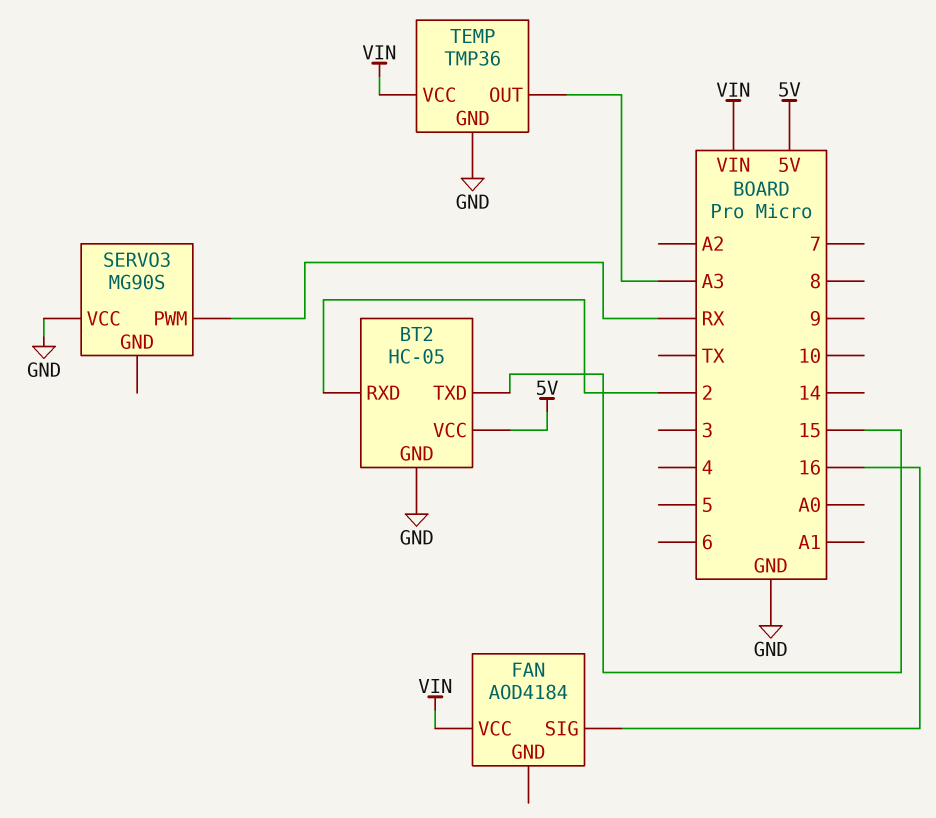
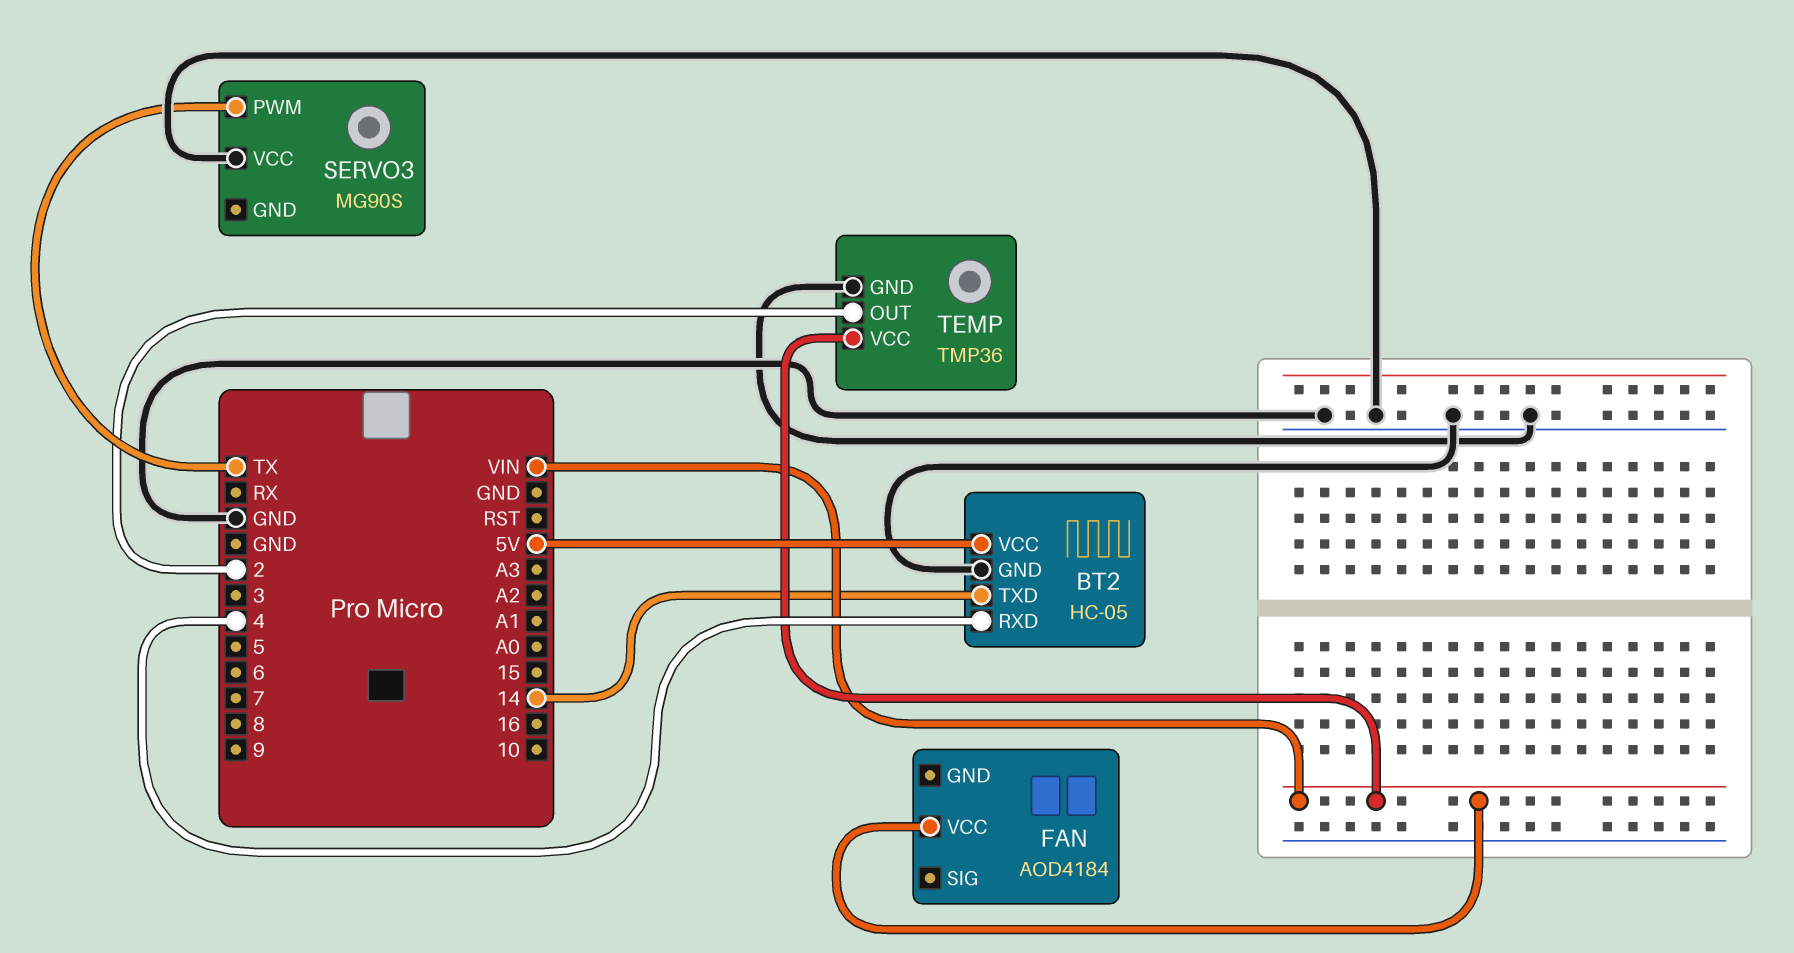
BT2 pin RXD: 2 -> 4
BT2 pin TXD: 15 -> 14
FAN pin SIG: 16 -> none
SERVO3 pin PWM: RX -> TX
TEMP pin OUT: A3 -> 2

